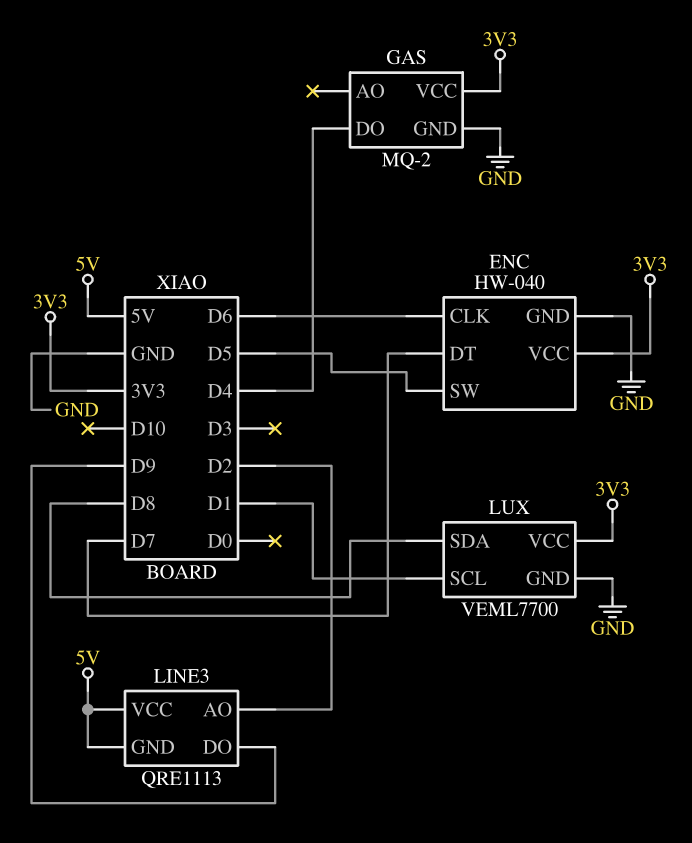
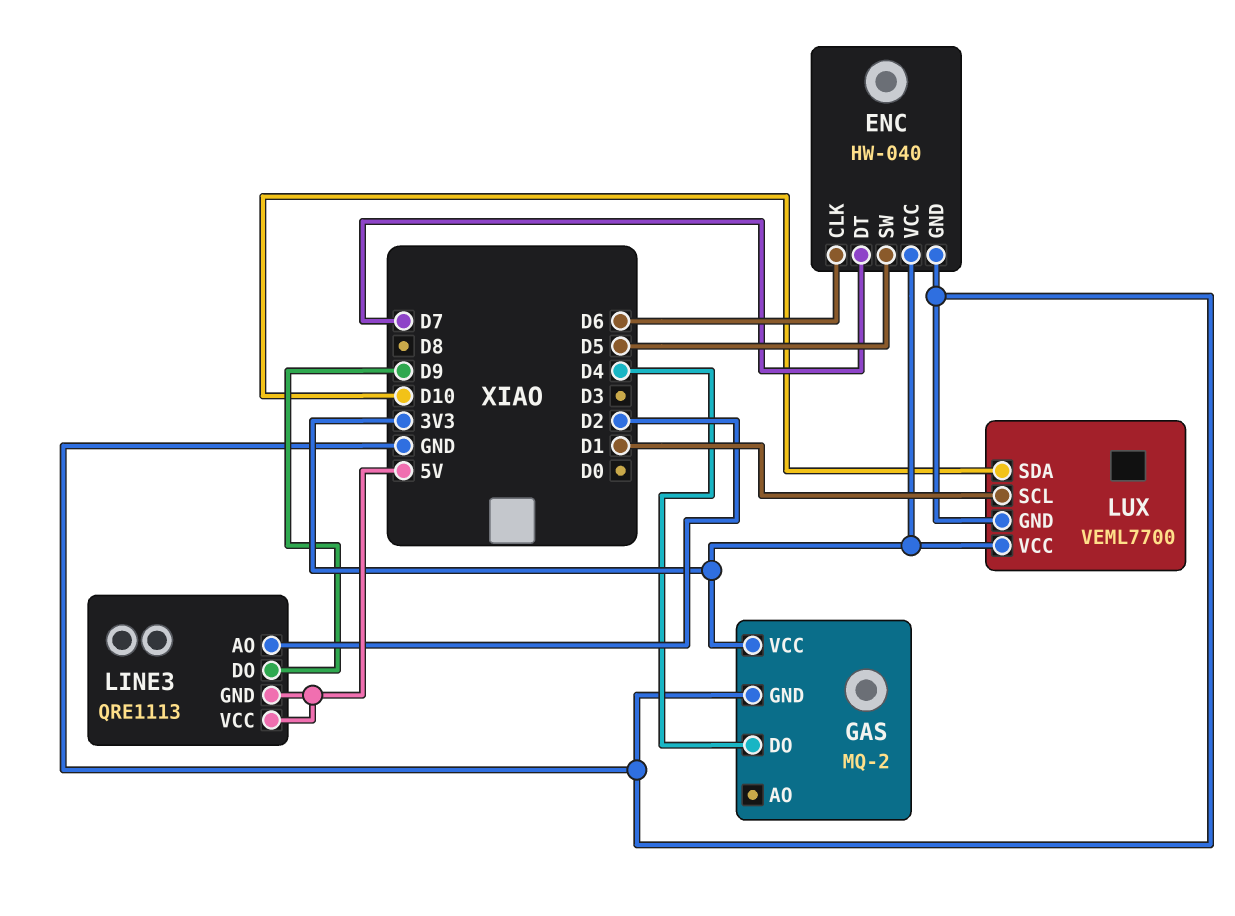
LUX pin SDA: D8 -> D10

